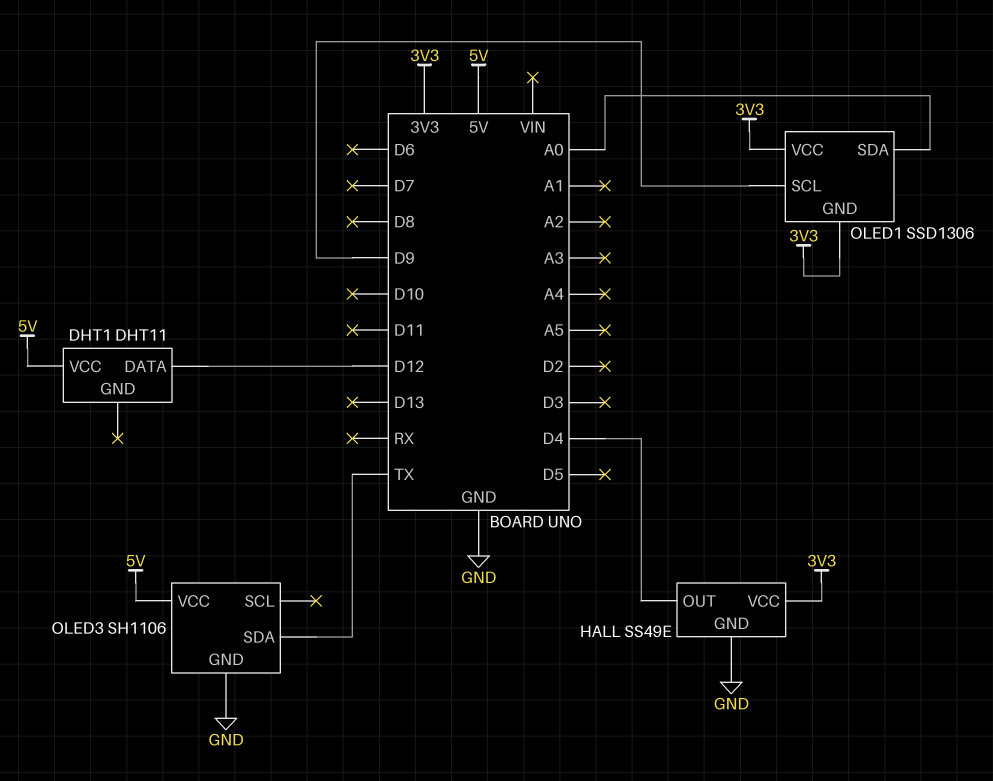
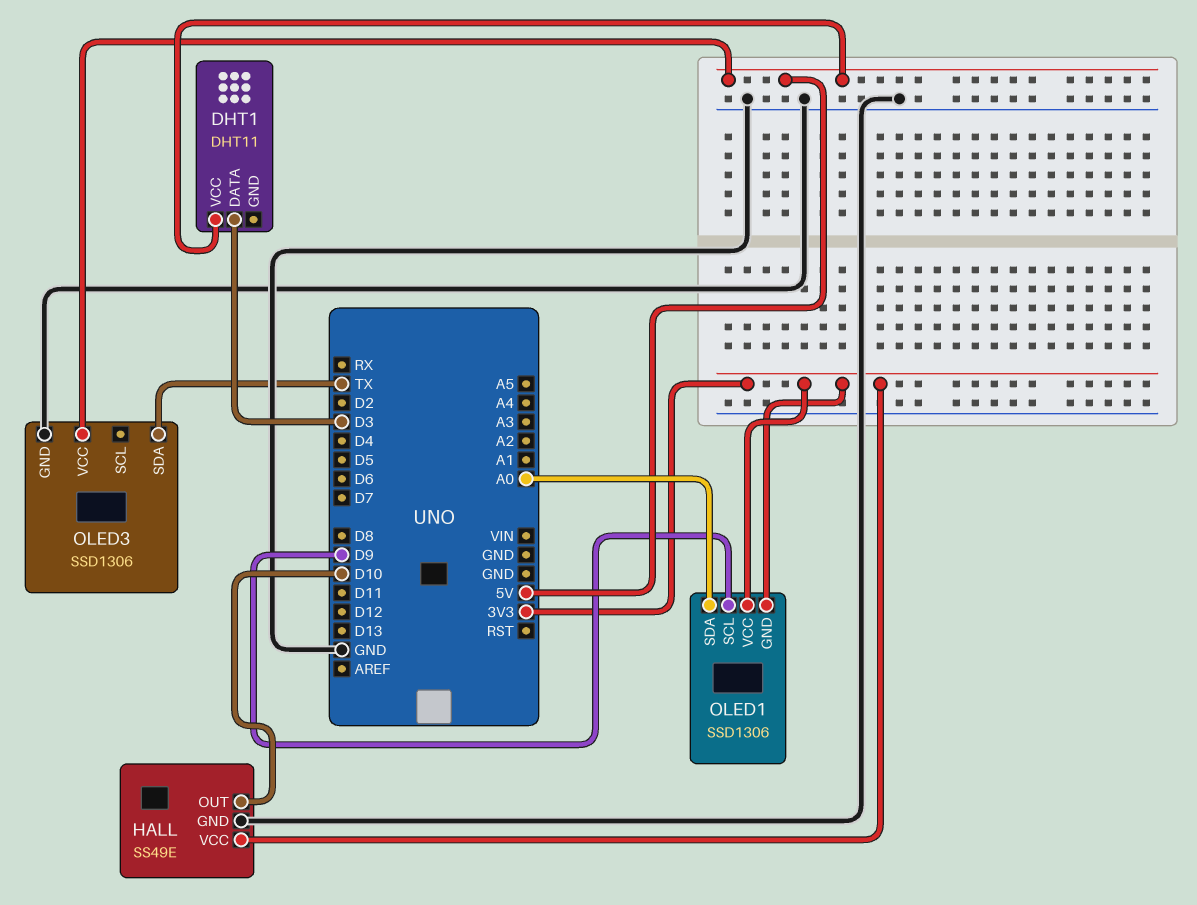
DHT1 pin DATA: D12 -> D3
HALL pin OUT: D4 -> D10
OLED3: SH1106 -> SSD1306

